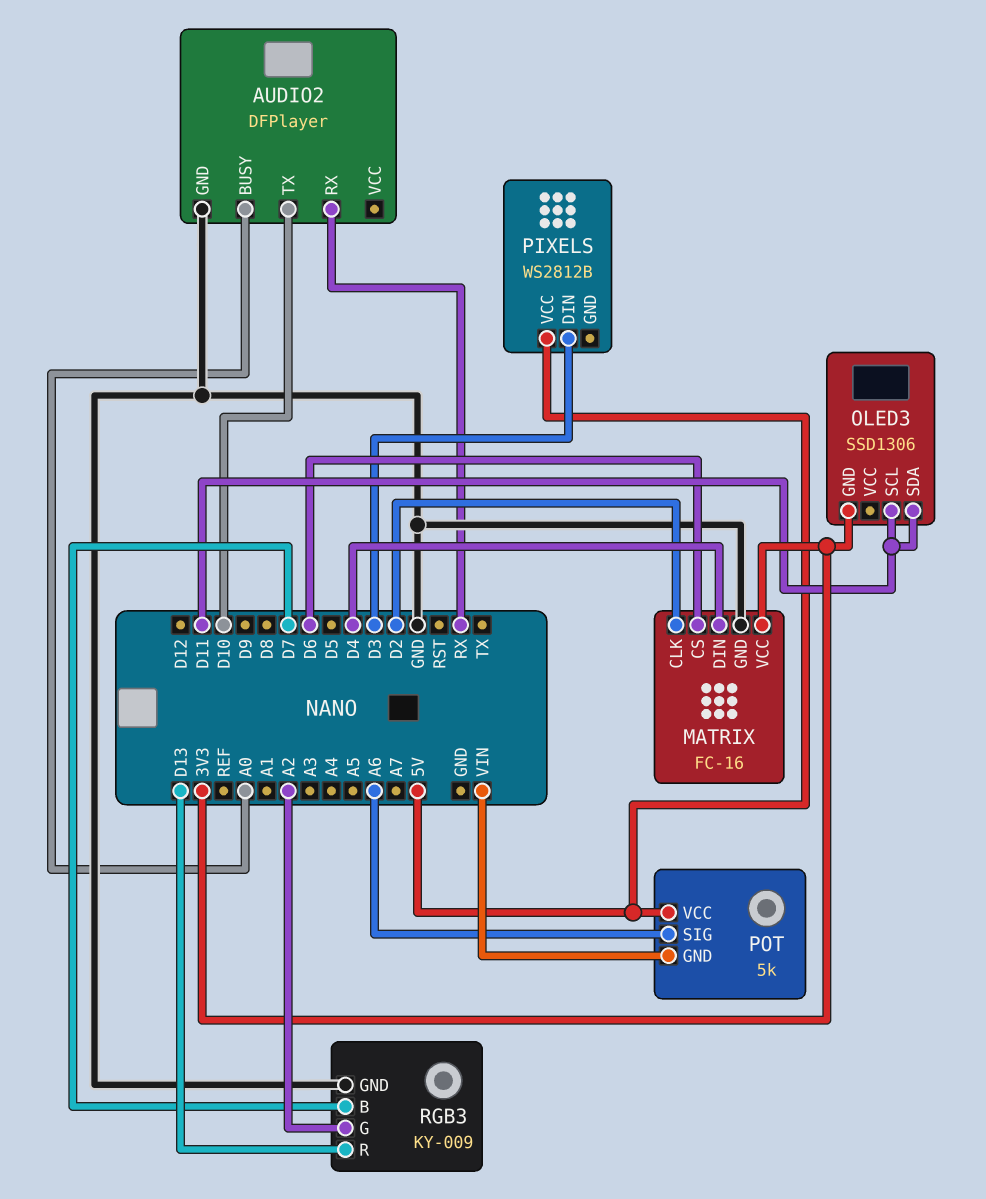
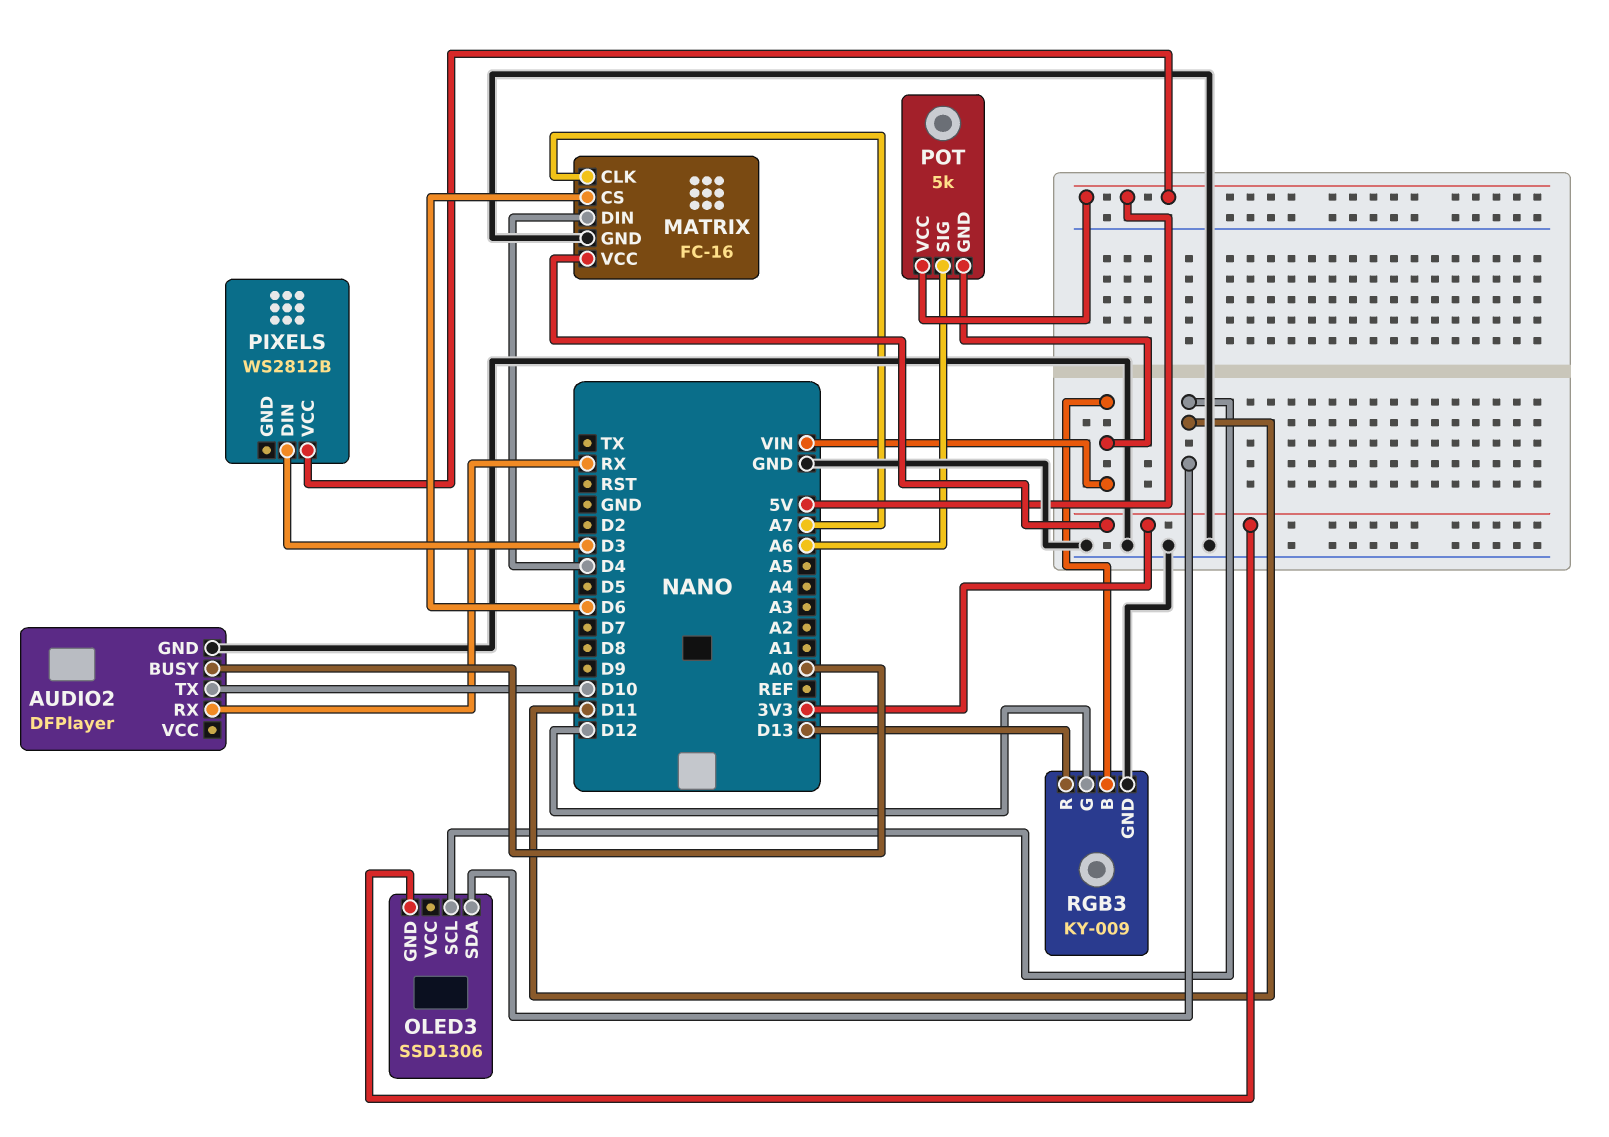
MATRIX pin CLK: D2 -> A7
RGB3 pin B: D7 -> VIN
RGB3 pin G: A2 -> D12

